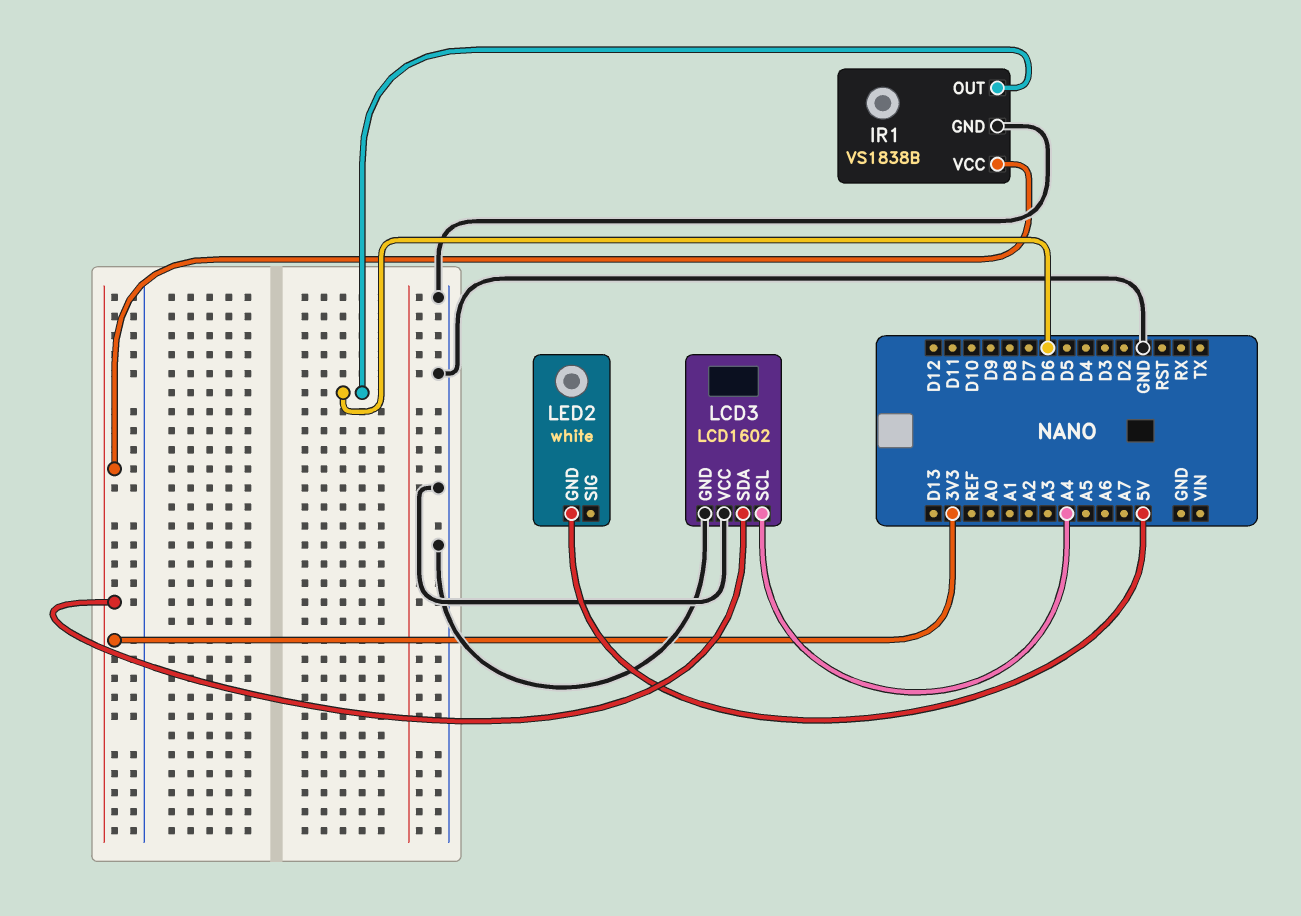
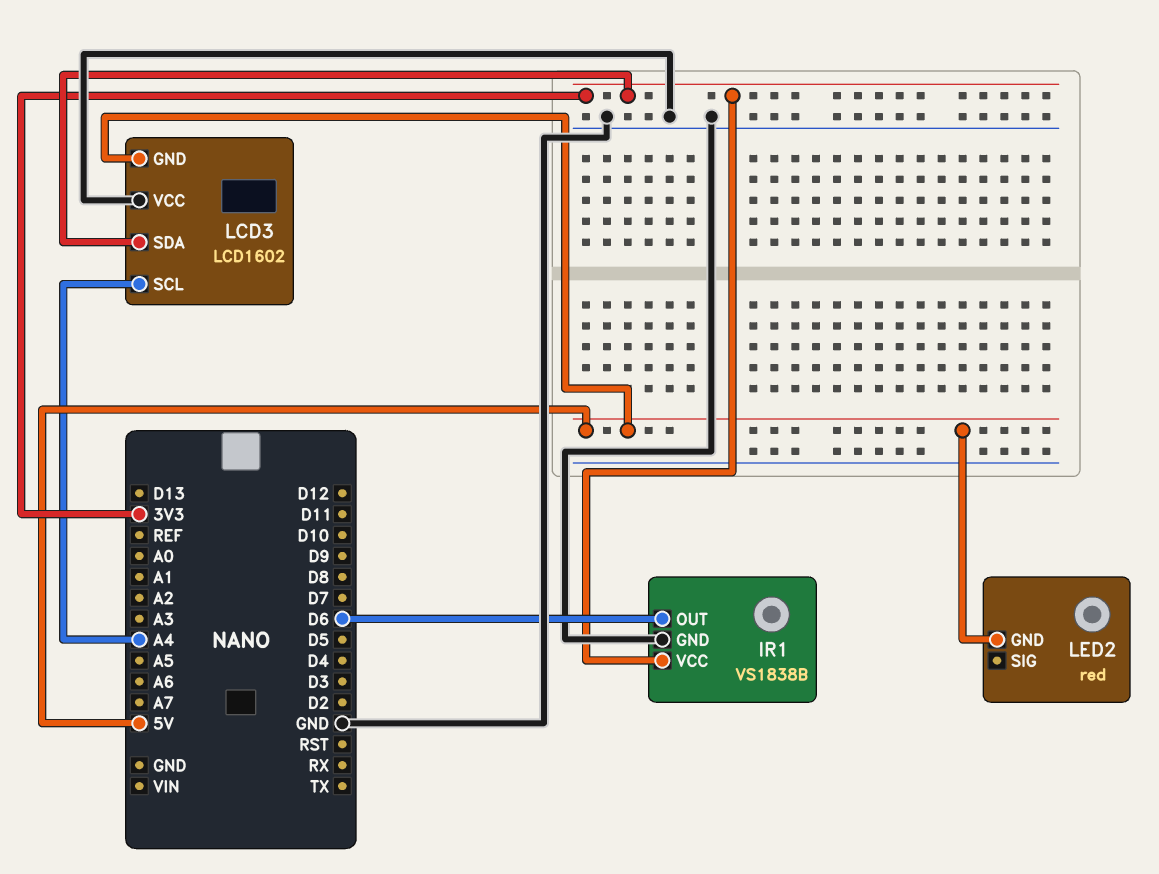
LCD3 pin GND: GND -> 5V
LED2: white -> red

